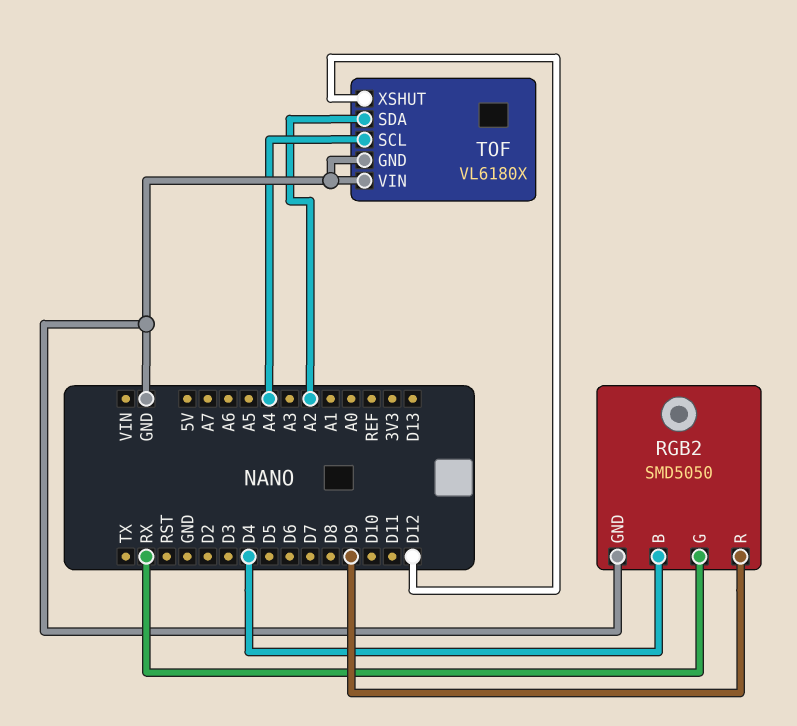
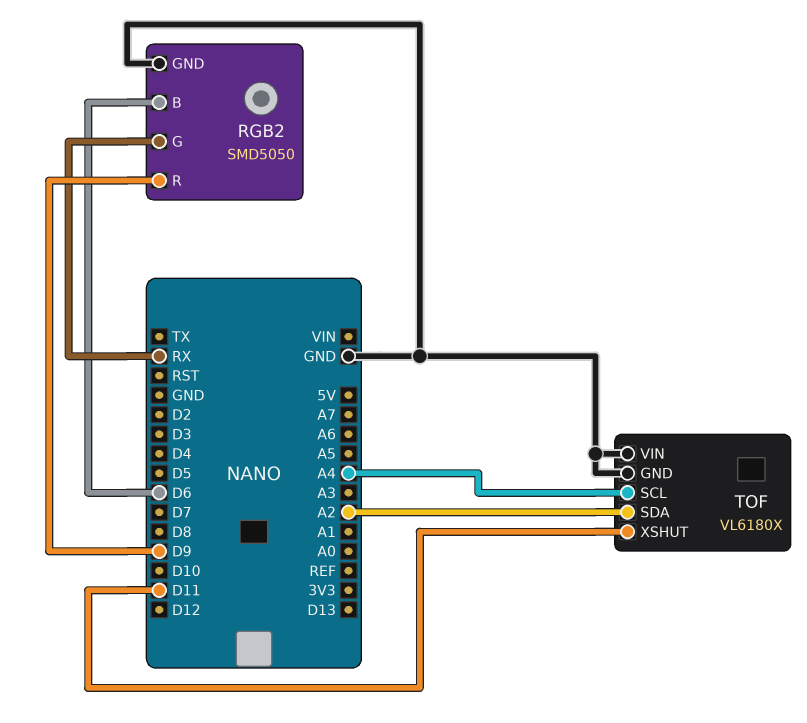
RGB2 pin B: D4 -> D6
TOF pin XSHUT: D12 -> D11

